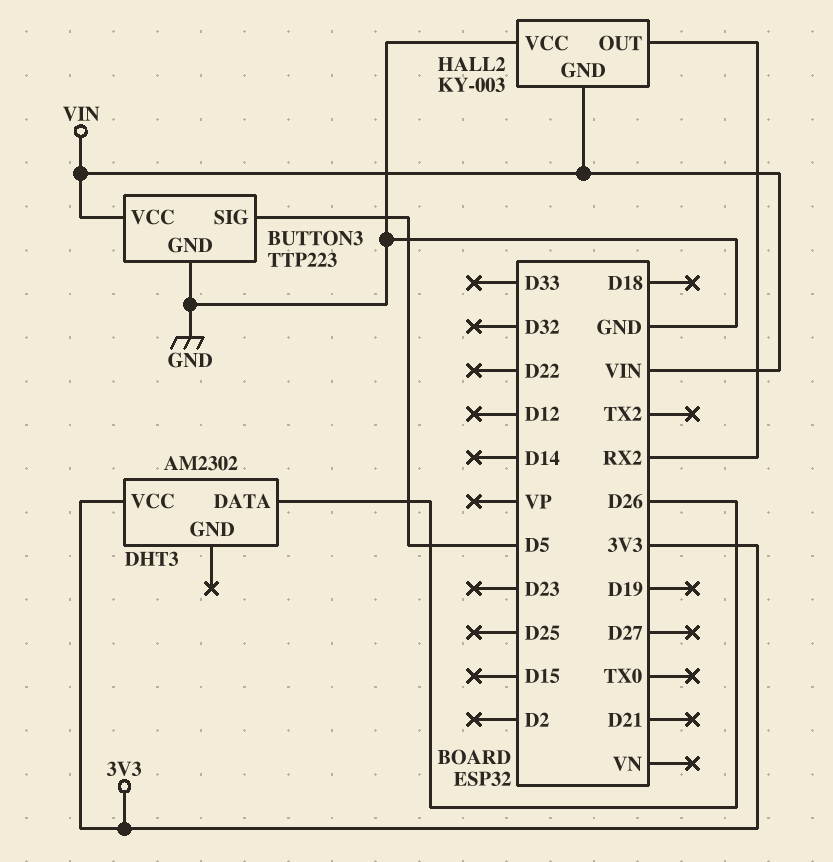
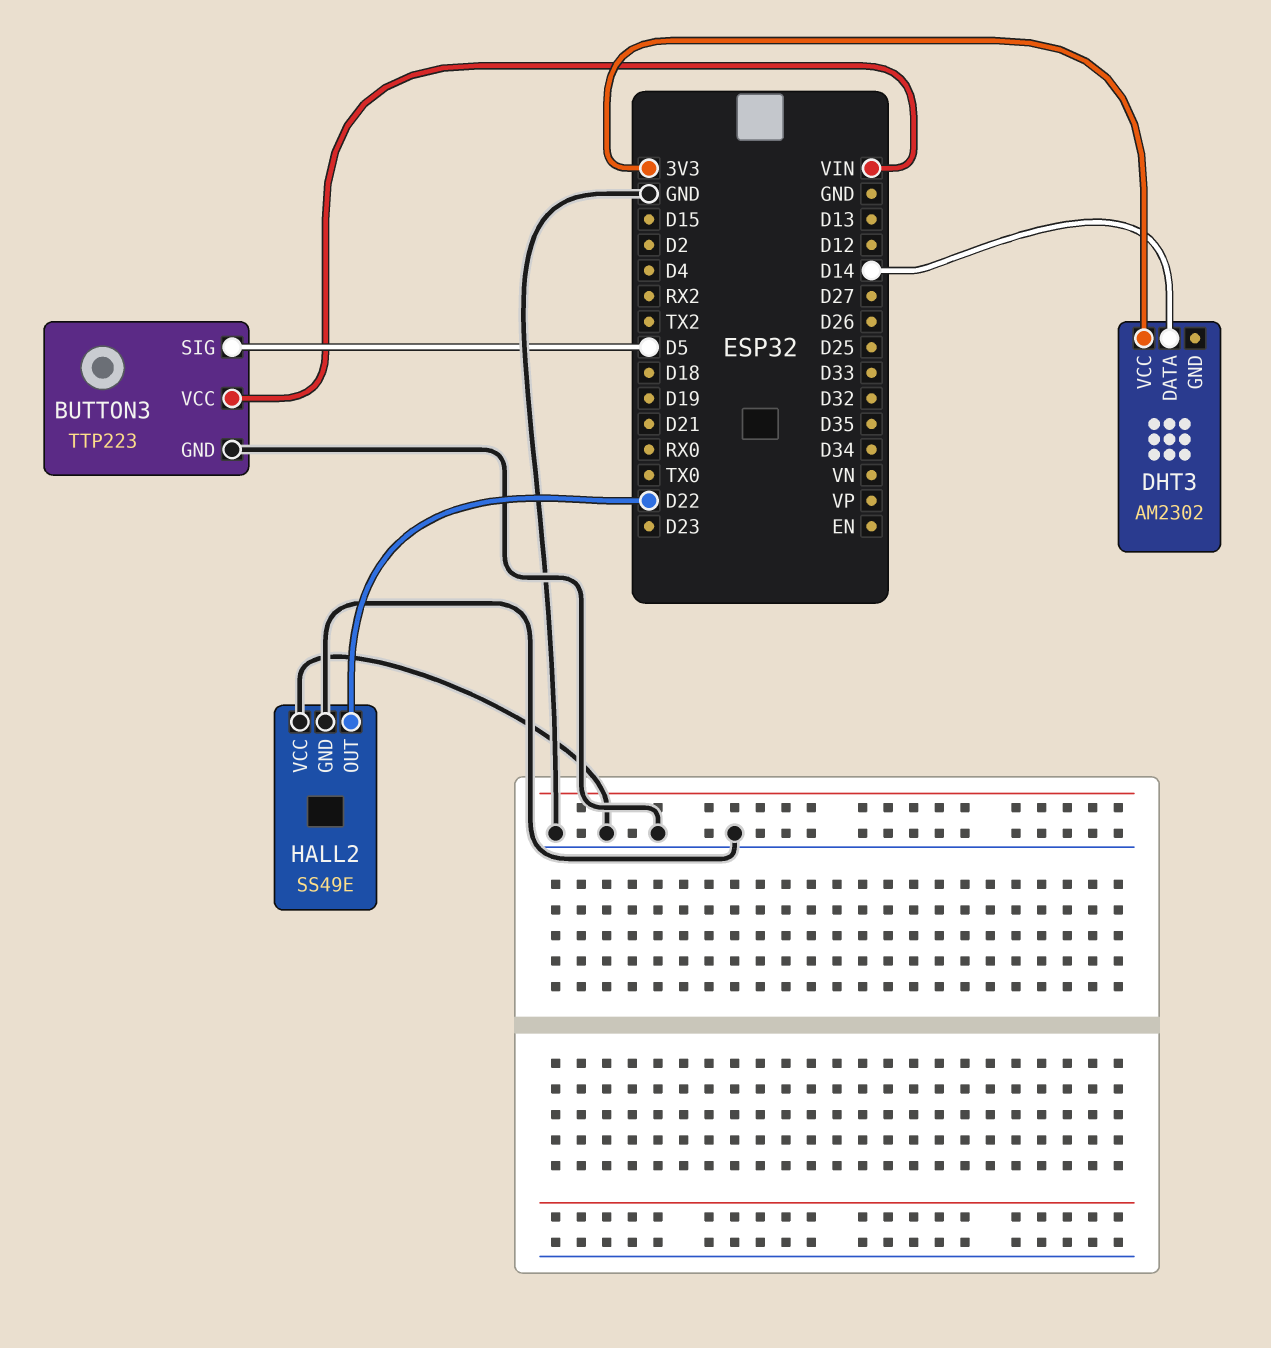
DHT3 pin DATA: D26 -> D14
HALL2: KY-003 -> SS49E
HALL2 pin GND: VIN -> GND
HALL2 pin OUT: RX2 -> D22

